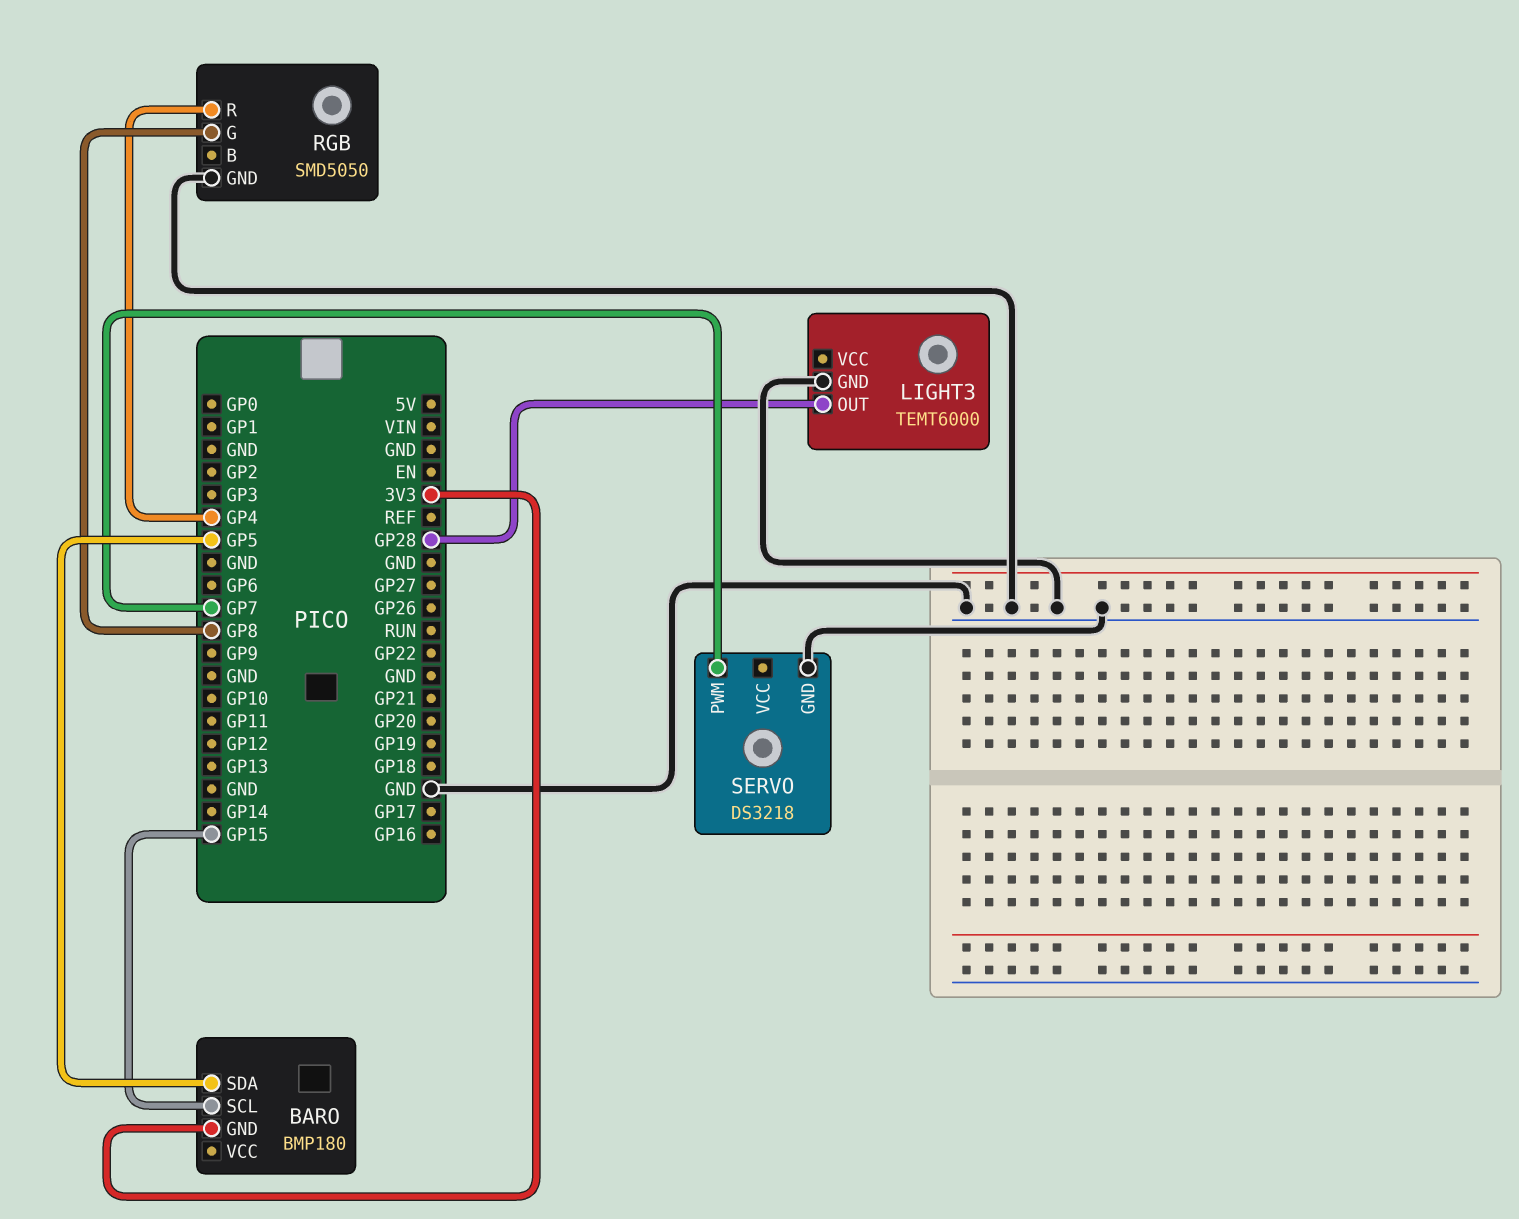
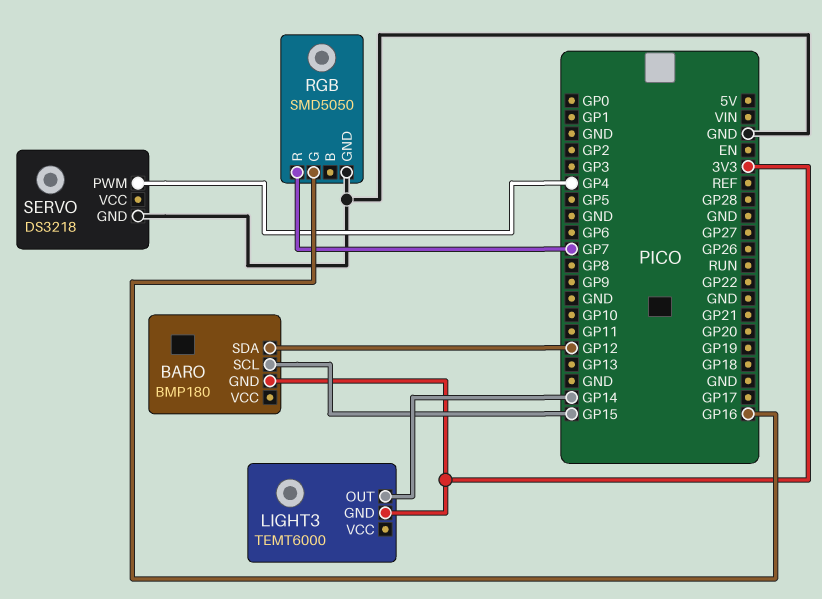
BARO pin SDA: GP5 -> GP12
LIGHT3 pin GND: GND -> 3V3
LIGHT3 pin OUT: GP28 -> GP14
RGB pin G: GP8 -> GP16
RGB pin R: GP4 -> GP7
SERVO pin PWM: GP7 -> GP4

